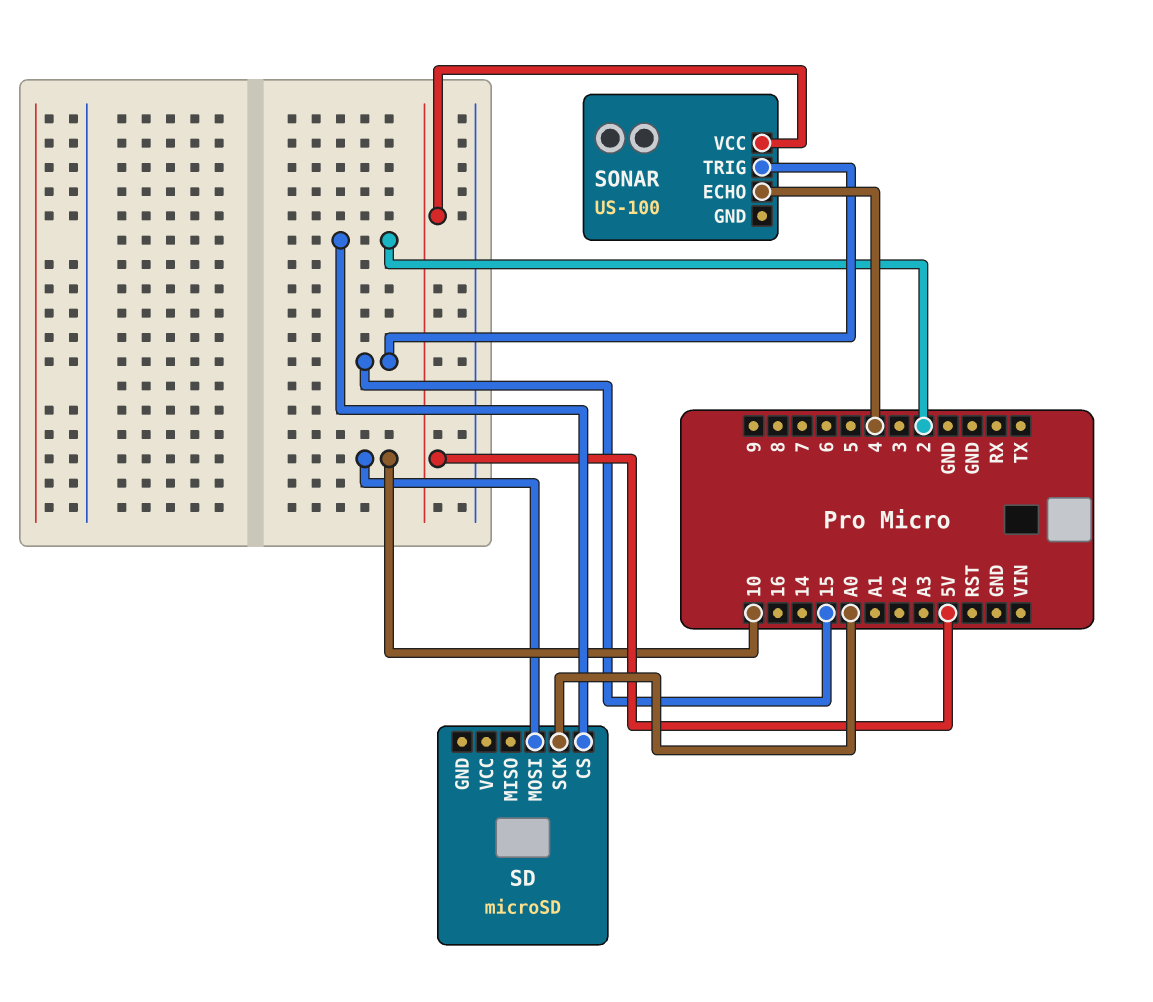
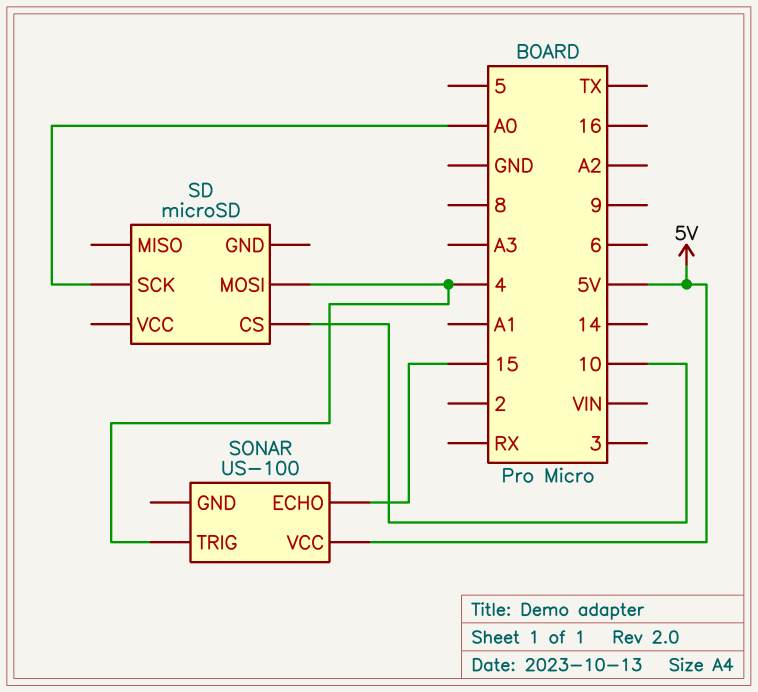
SD pin CS: 2 -> 10
SD pin MOSI: 10 -> 4
SONAR pin ECHO: 4 -> 15
SONAR pin TRIG: 15 -> 4

